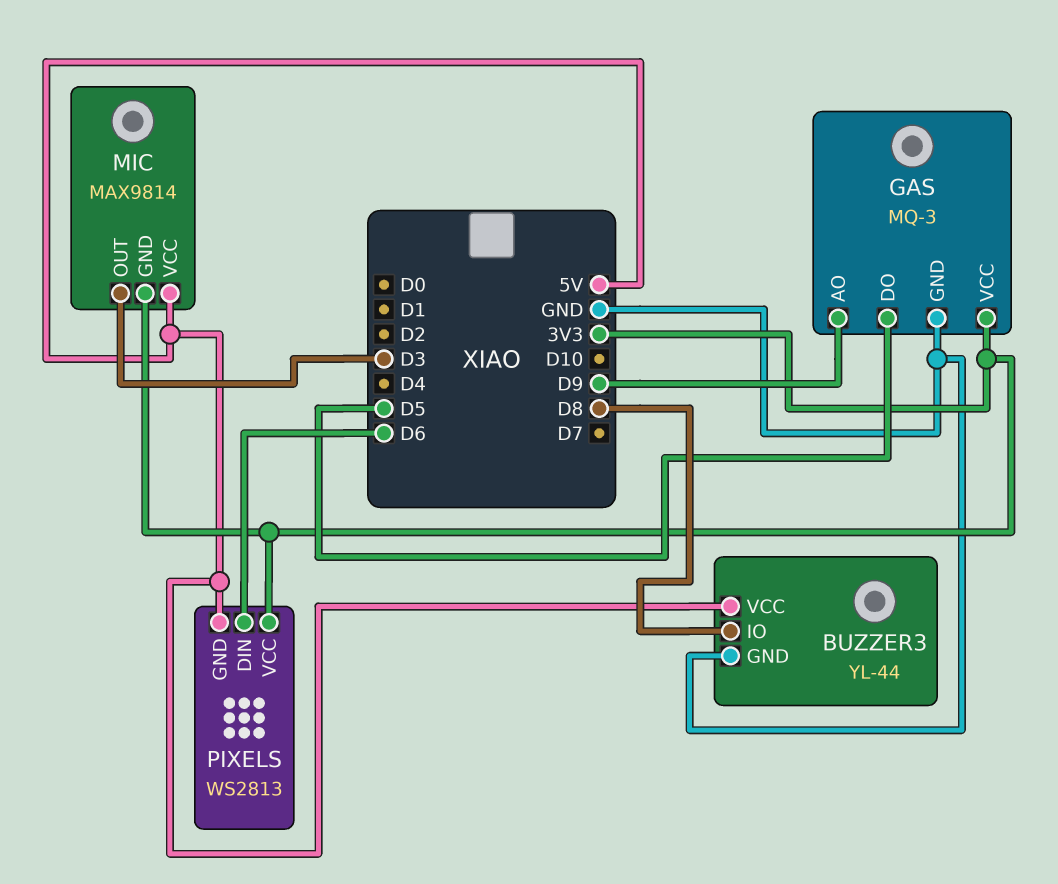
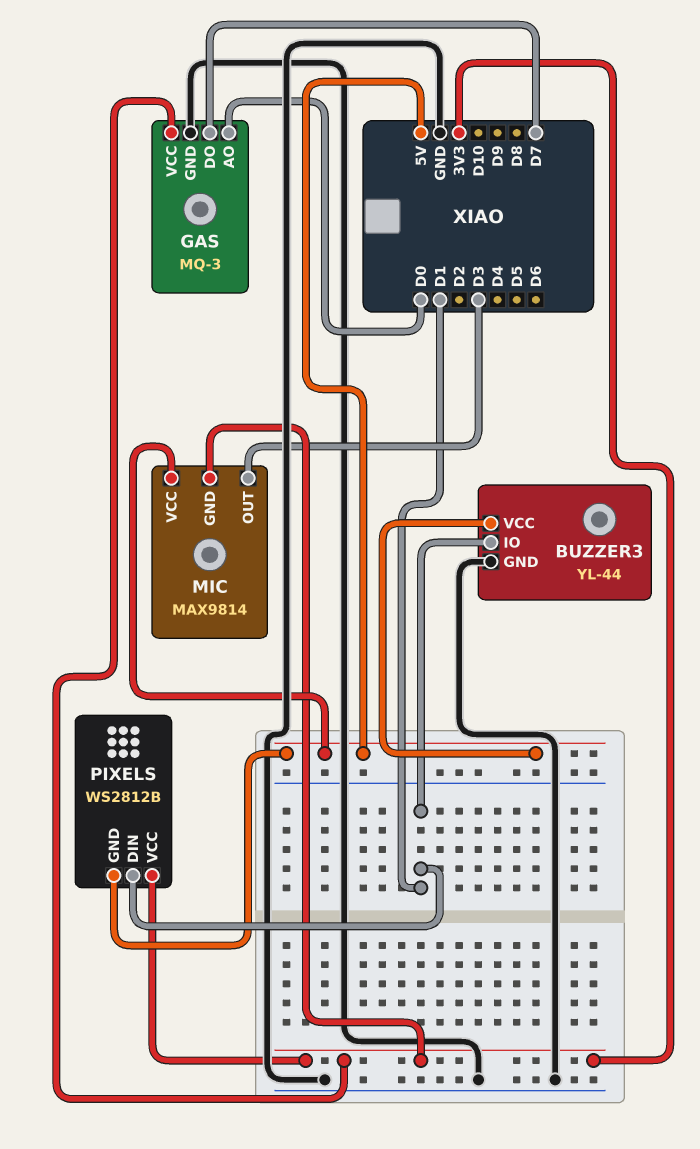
BUZZER3 pin IO: D8 -> D1
GAS pin AO: D9 -> D0
GAS pin DO: D5 -> D7
PIXELS: WS2813 -> WS2812B
PIXELS pin DIN: D6 -> D1

